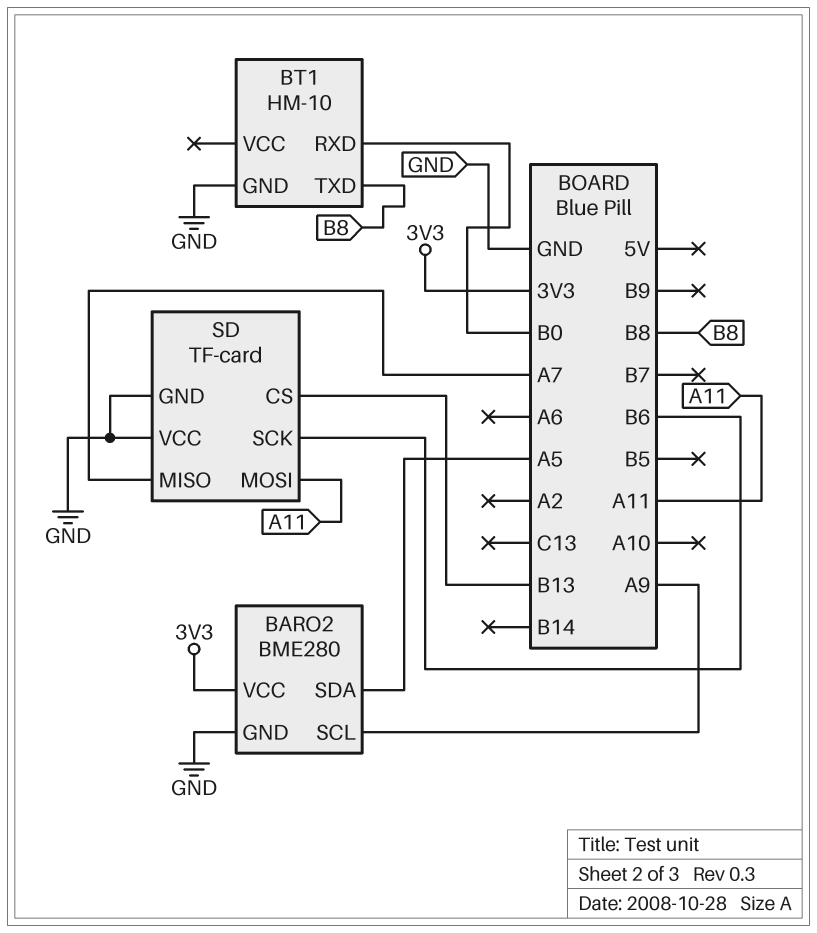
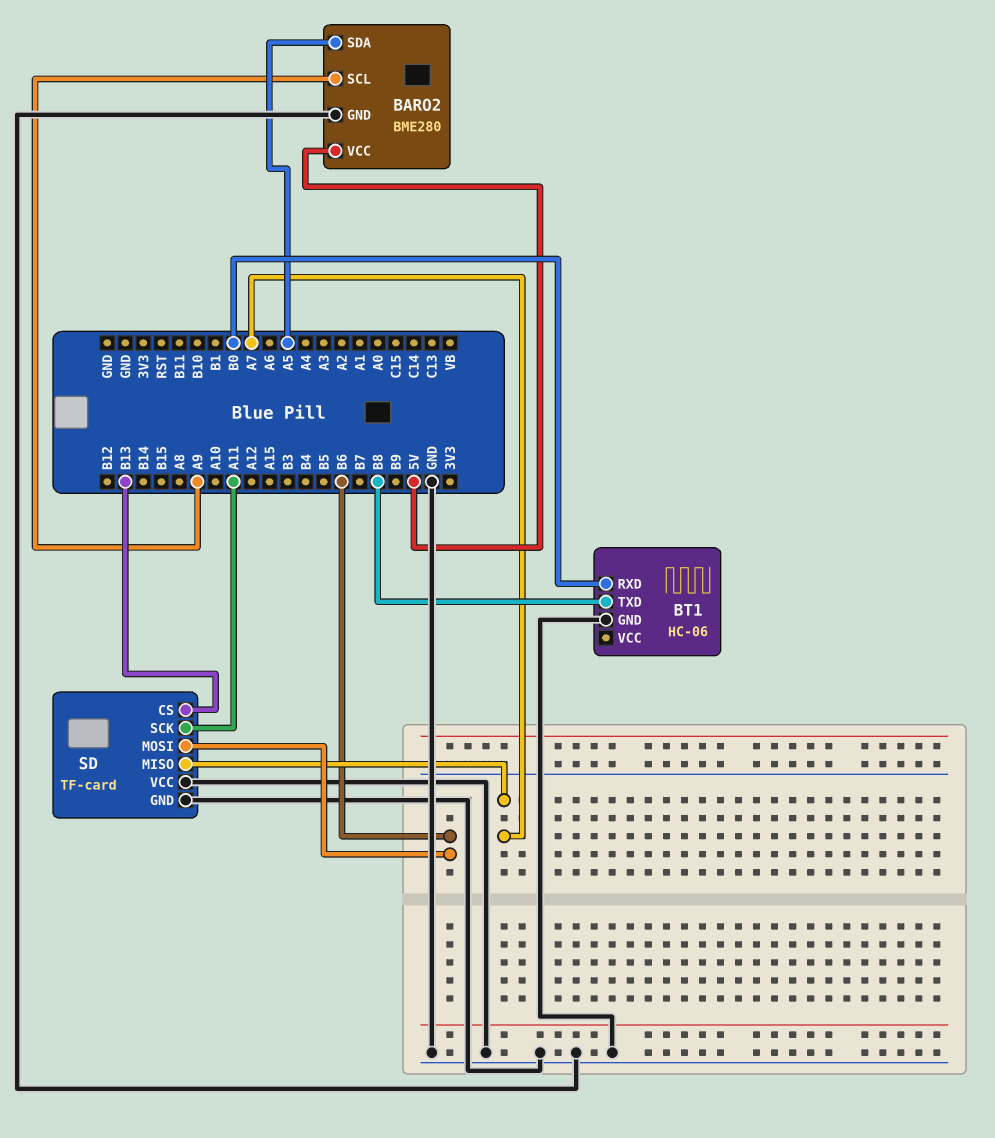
BARO2 pin VCC: 3V3 -> 5V
BT1: HM-10 -> HC-06
SD pin MOSI: A11 -> B6
SD pin SCK: B6 -> A11

